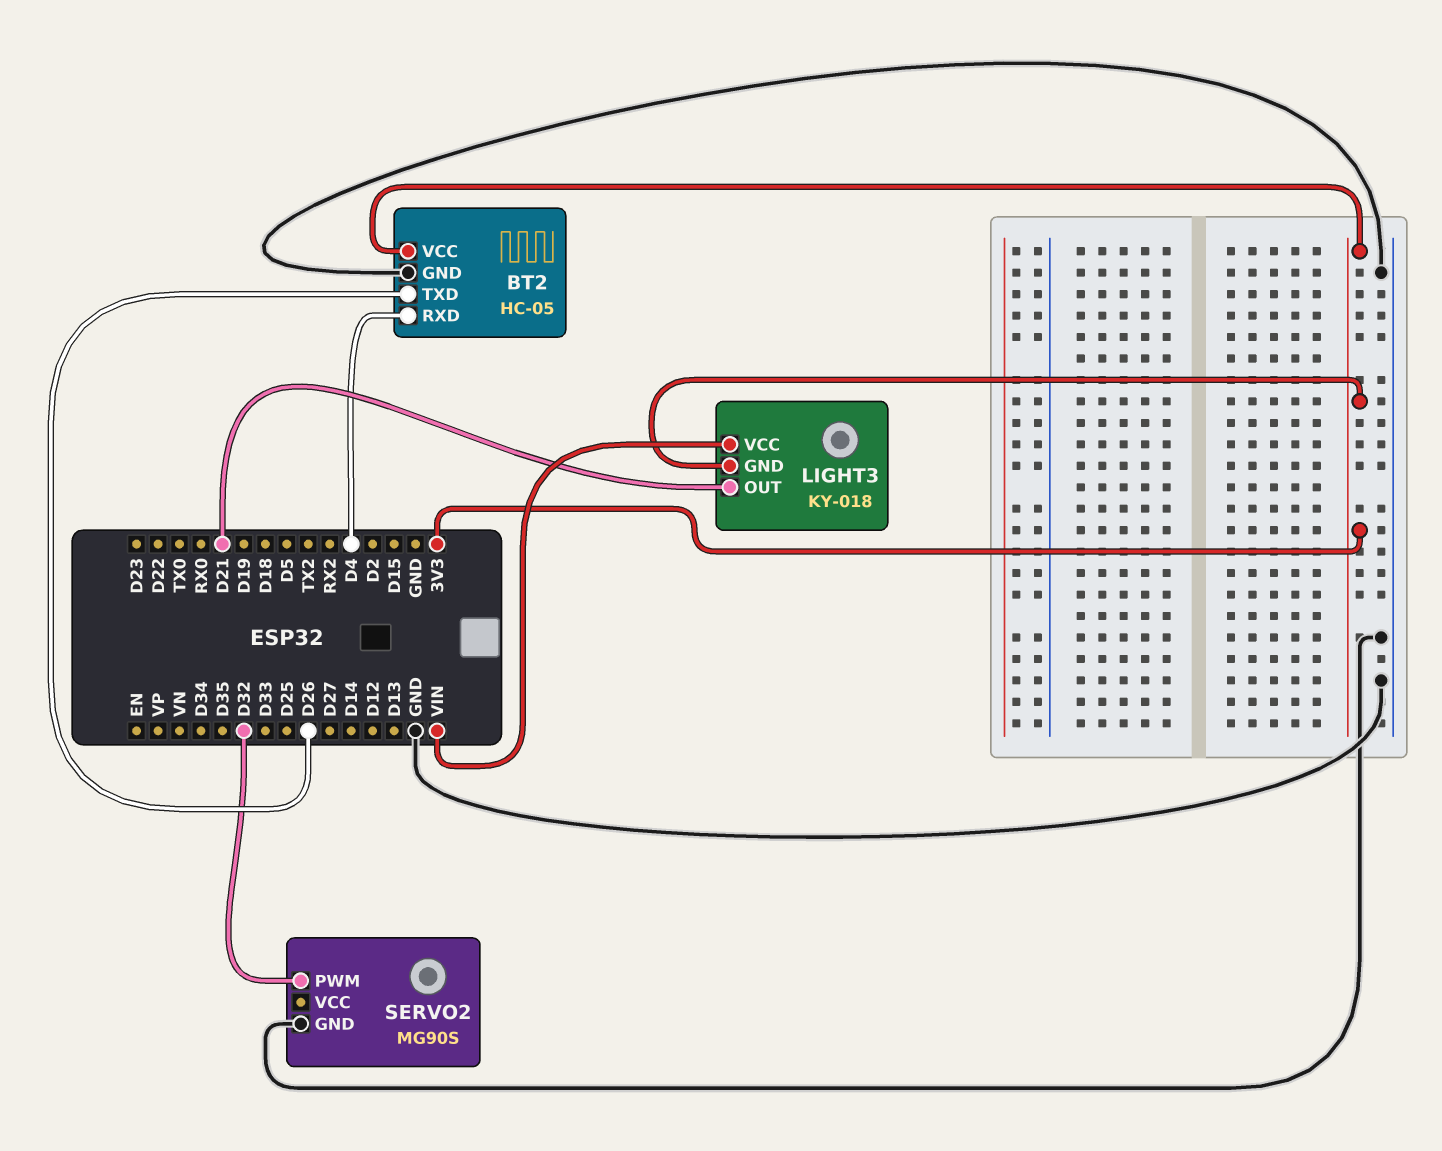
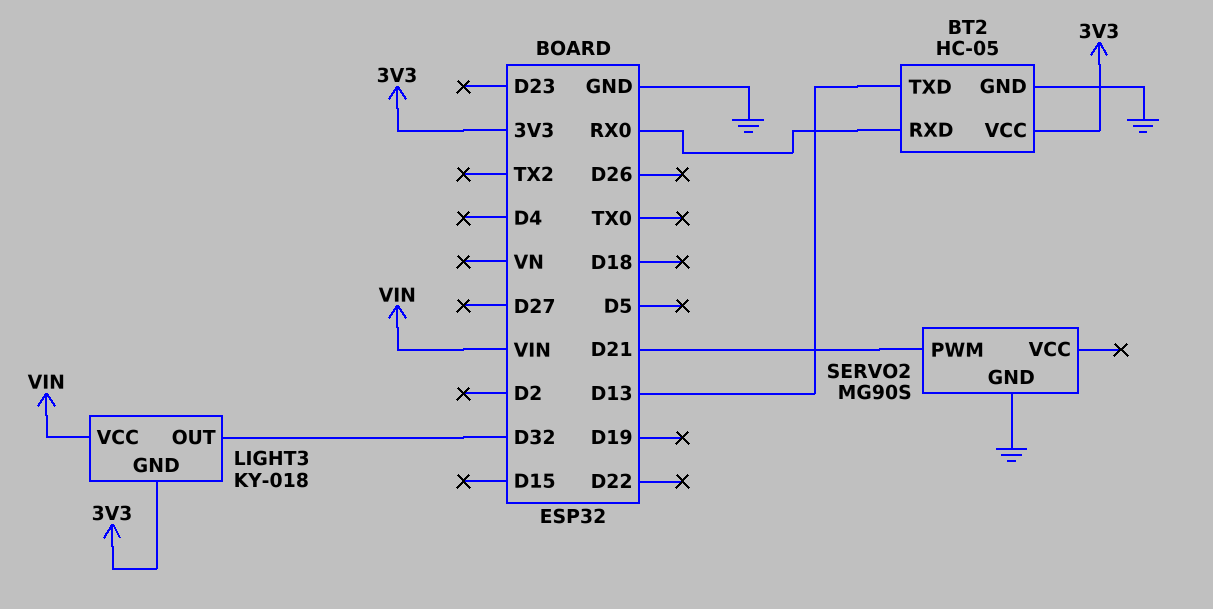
BT2 pin RXD: D4 -> RX0
BT2 pin TXD: D26 -> D13
LIGHT3 pin OUT: D21 -> D32
SERVO2 pin PWM: D32 -> D21

